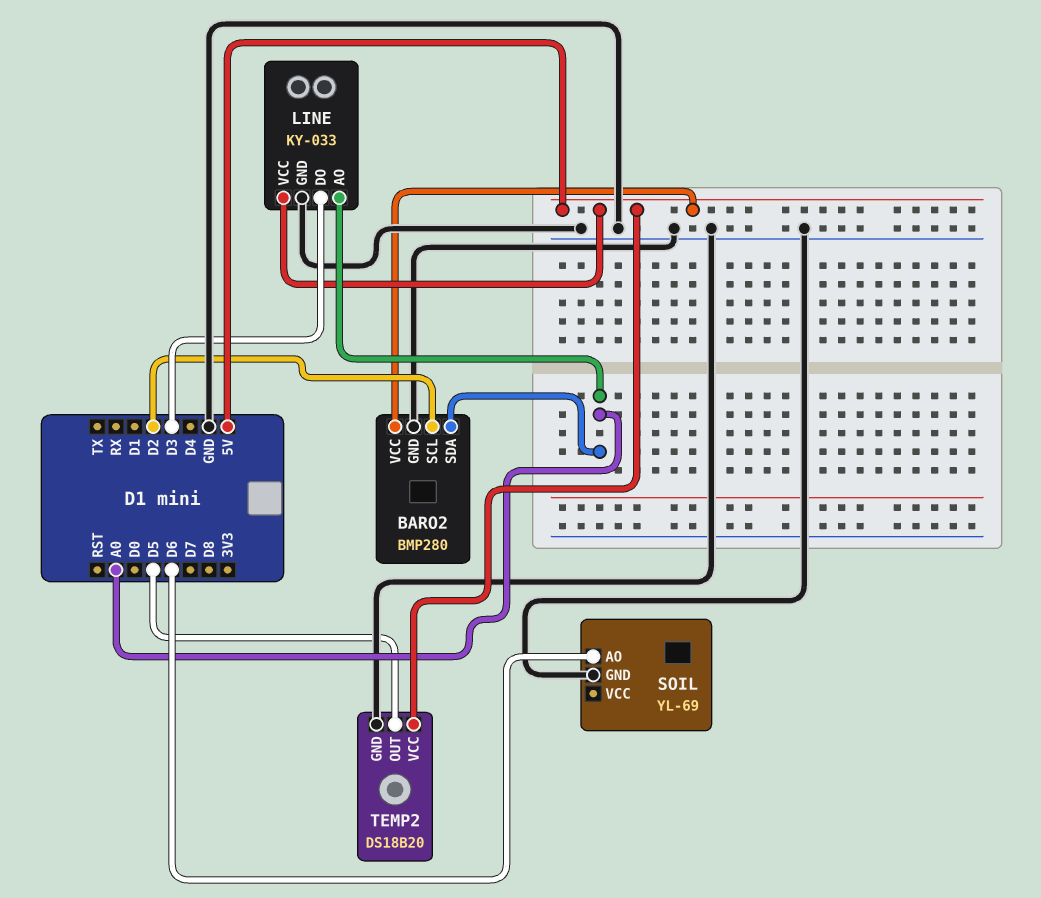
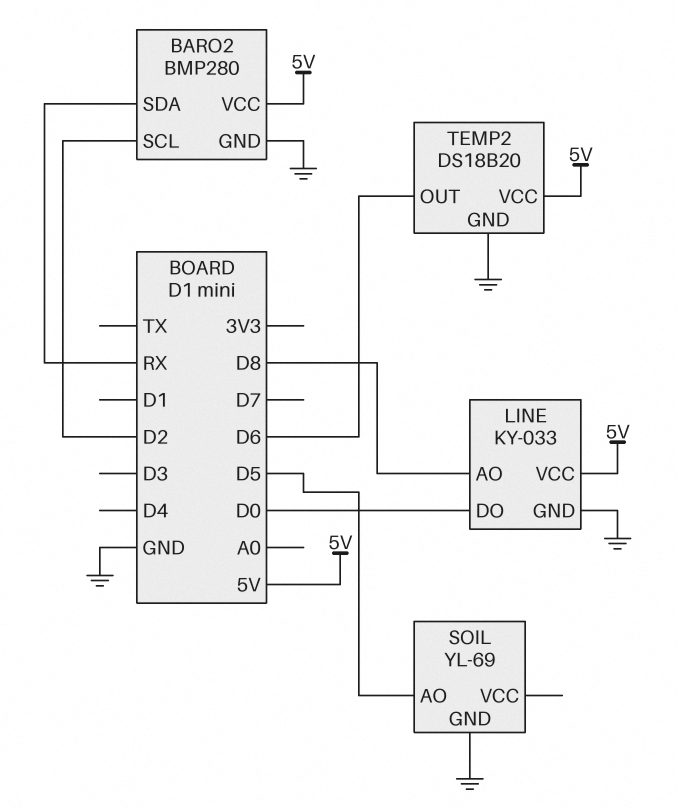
BARO2 pin SDA: A0 -> RX
LINE pin AO: A0 -> D8
LINE pin DO: D3 -> D0
SOIL pin AO: D6 -> D5
TEMP2 pin OUT: D5 -> D6

